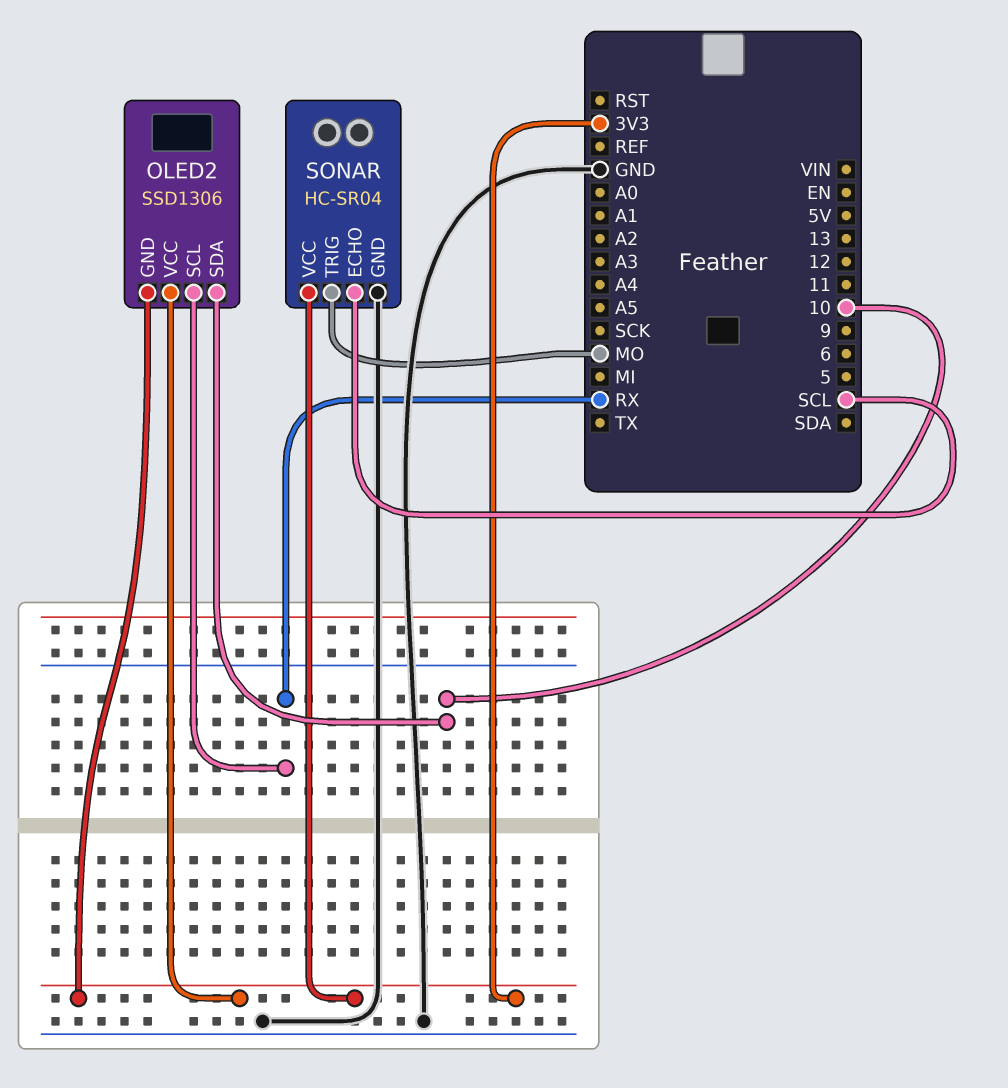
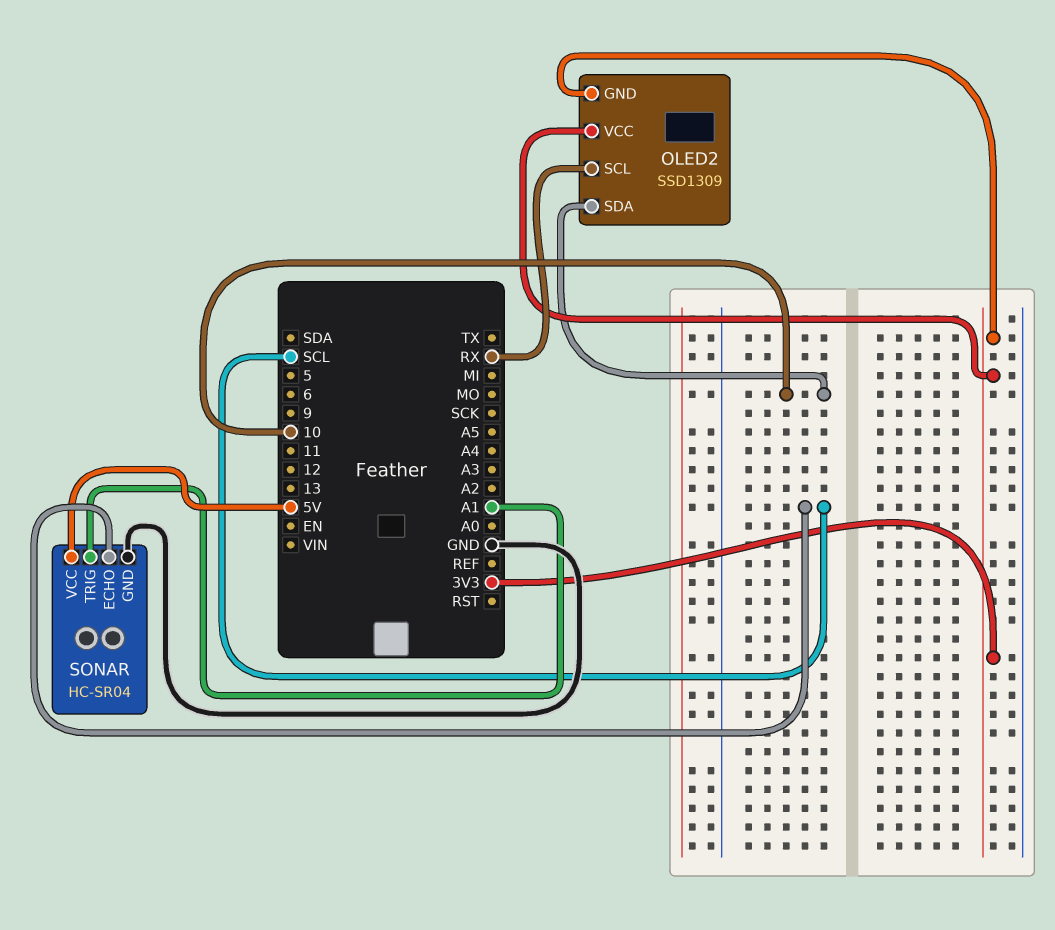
OLED2: SSD1306 -> SSD1309
SONAR pin TRIG: MO -> A1
SONAR pin VCC: 3V3 -> 5V

